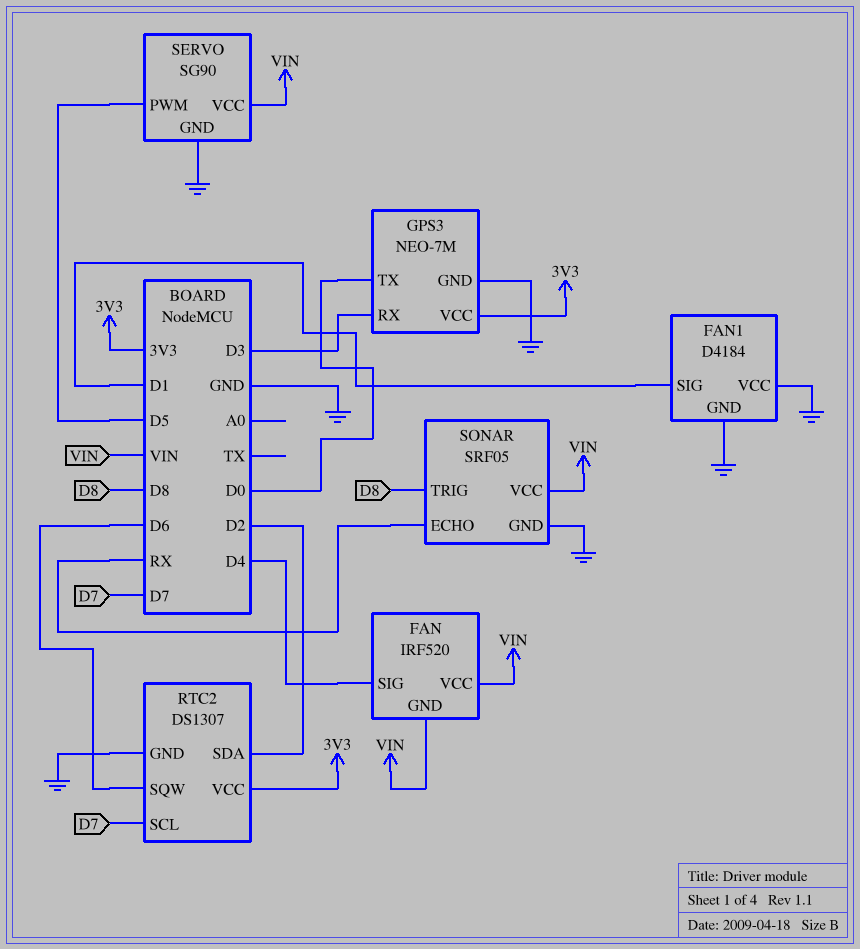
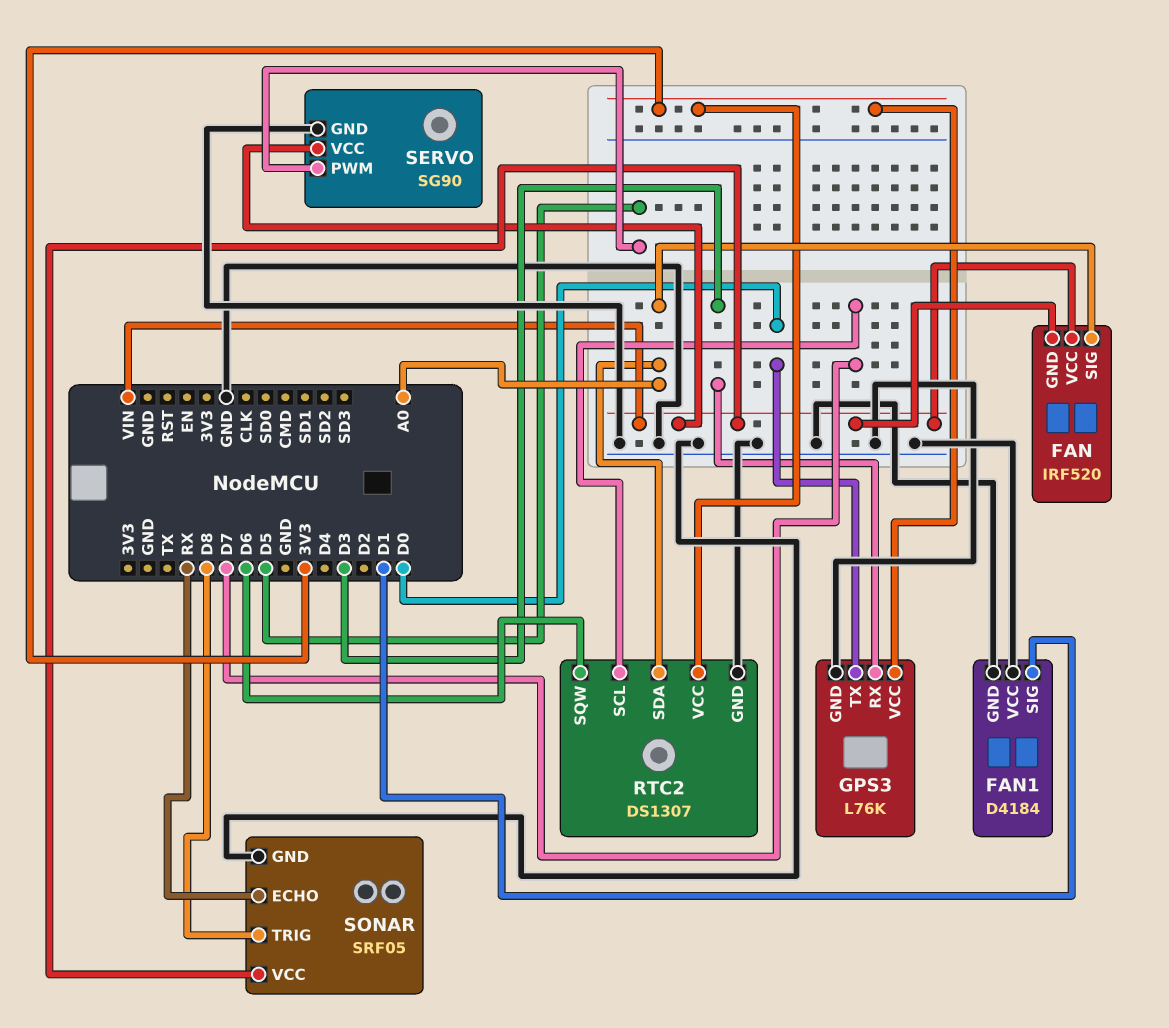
FAN pin SIG: D4 -> A0
GPS3: NEO-7M -> L76K
RTC2 pin SDA: D2 -> A0

